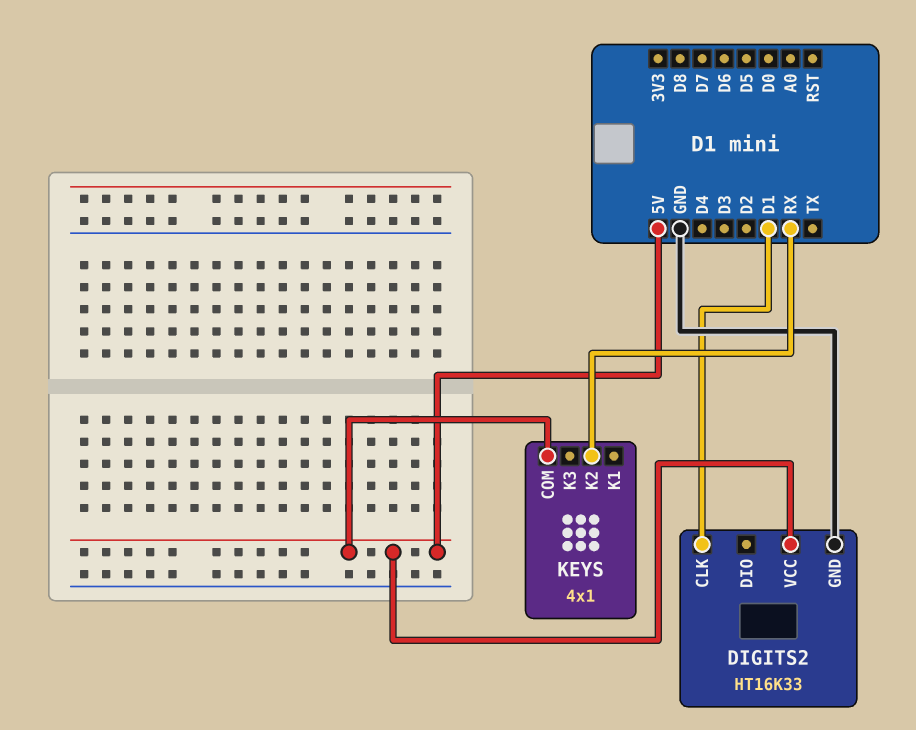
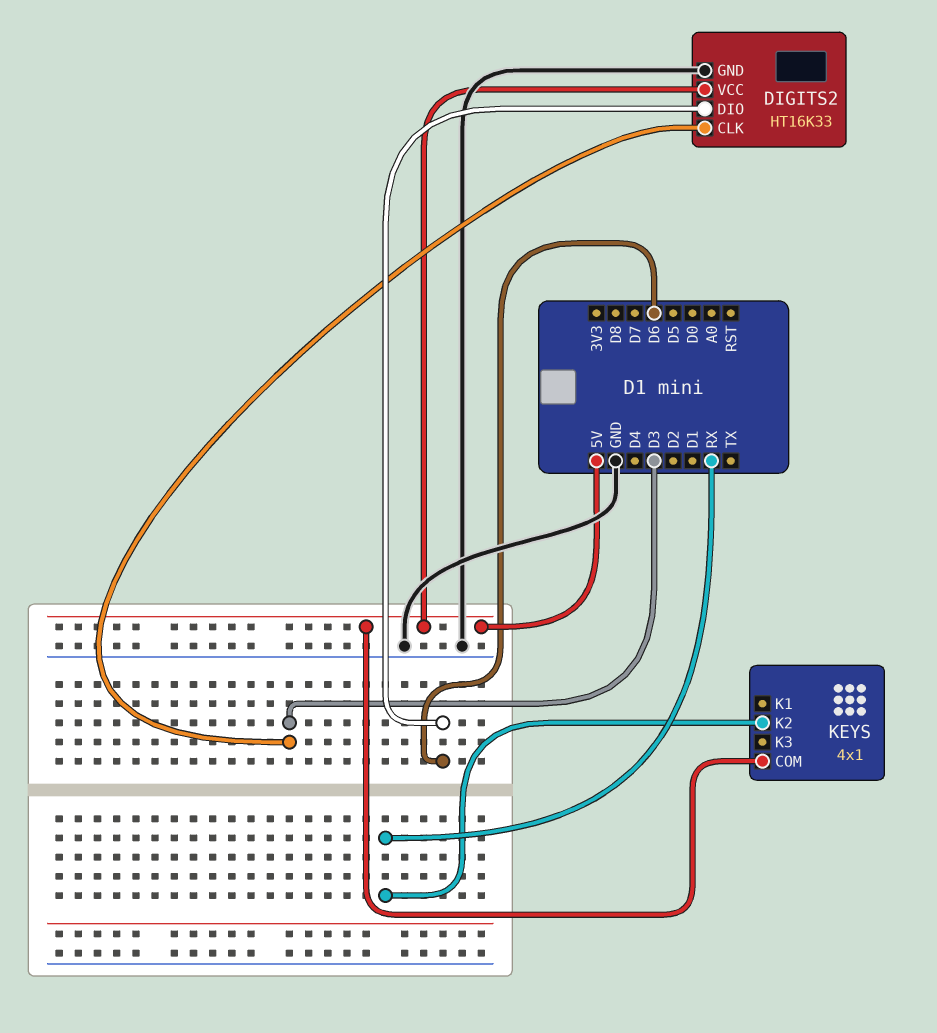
DIGITS2 pin CLK: D1 -> D3
DIGITS2 pin DIO: none -> D6

